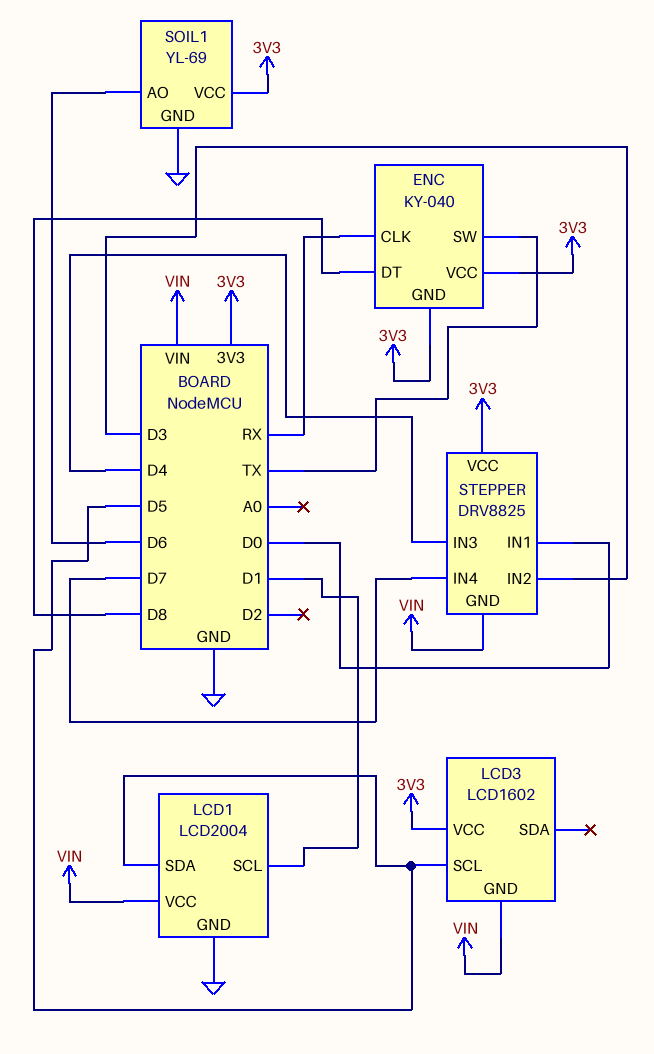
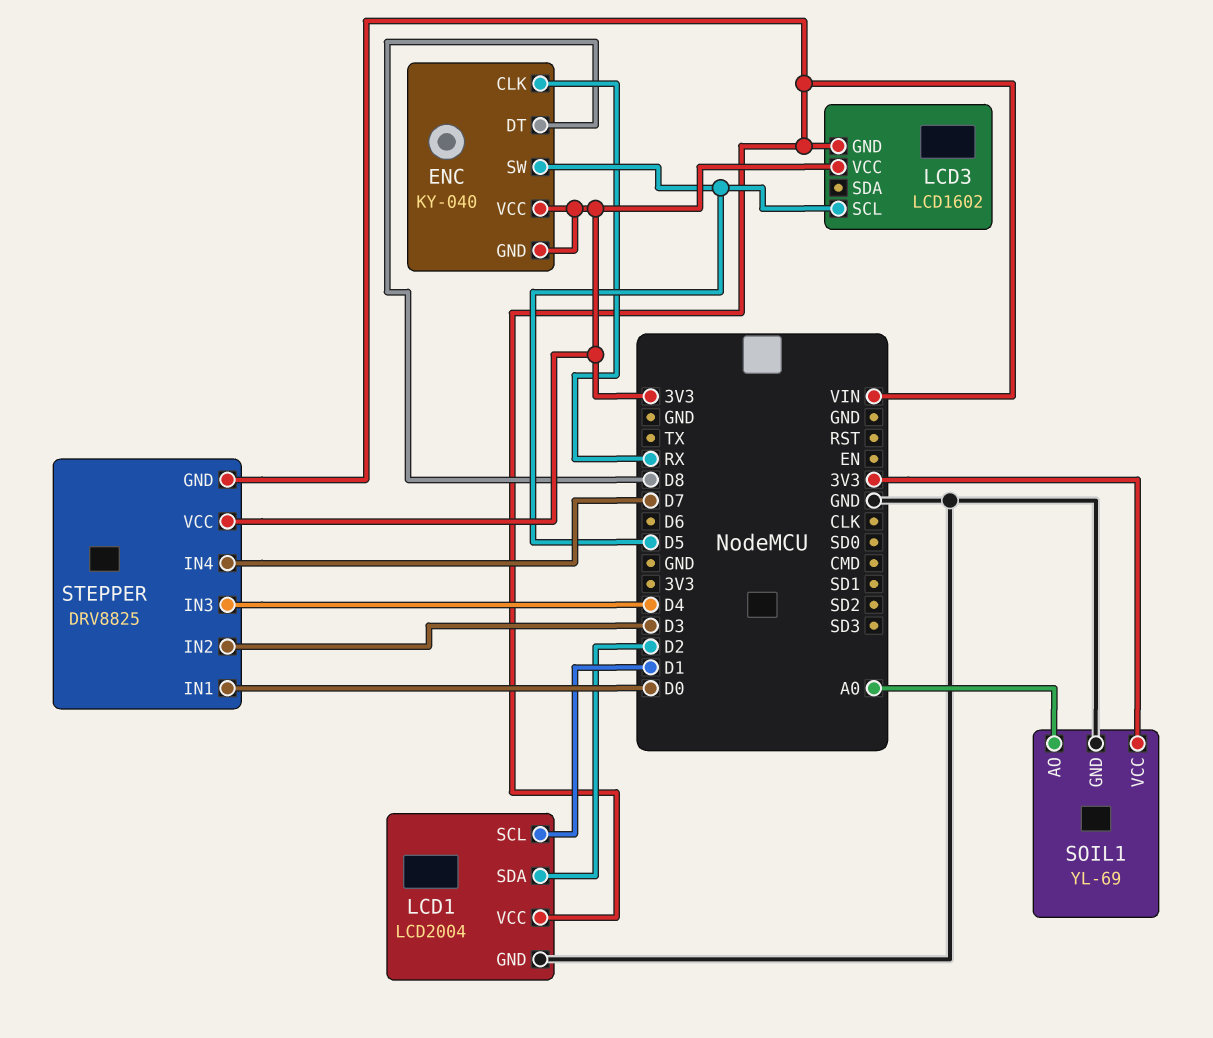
ENC pin SW: TX -> D5
LCD1 pin SDA: D5 -> D2
SOIL1 pin AO: D6 -> A0

